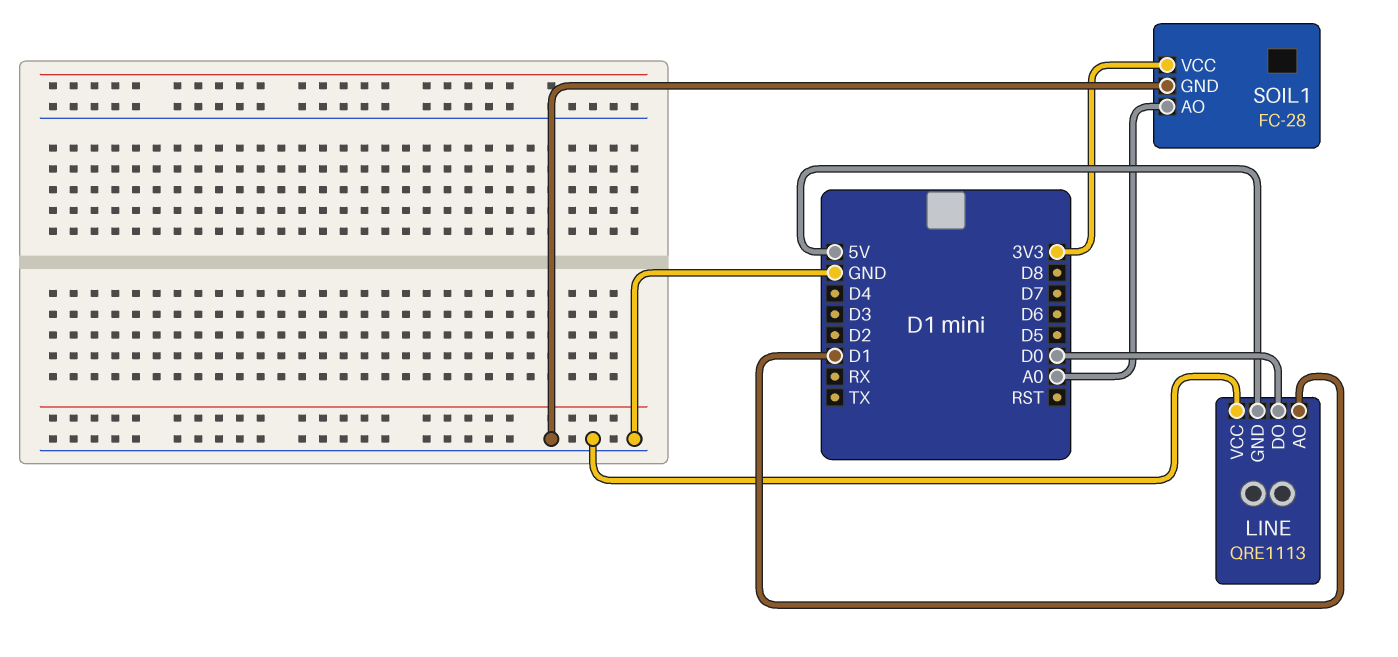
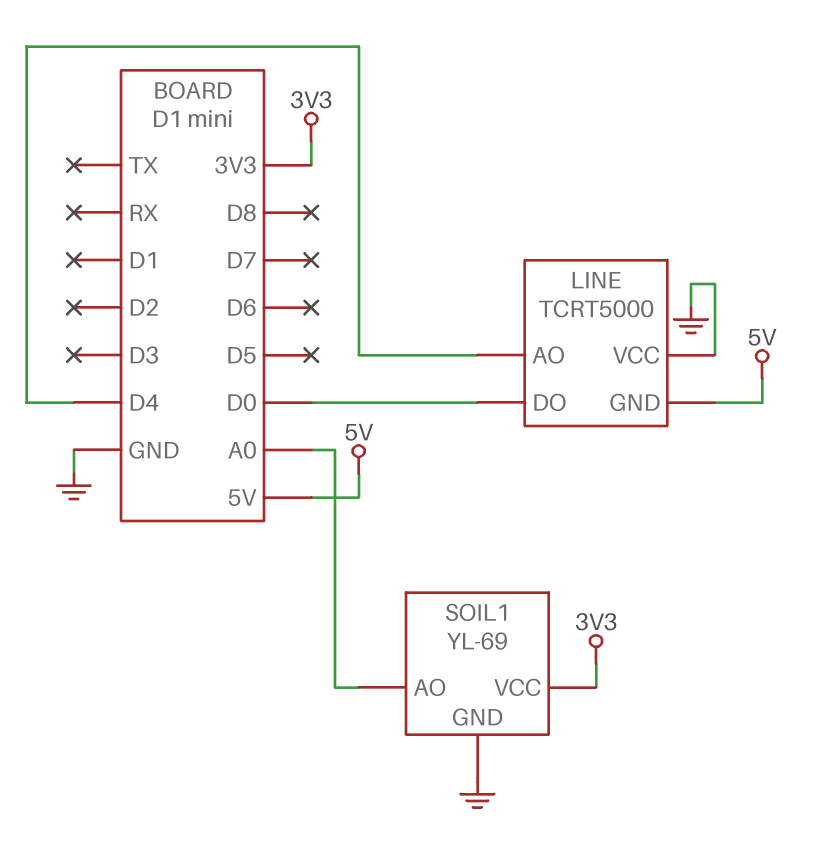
LINE: QRE1113 -> TCRT5000
LINE pin AO: D1 -> D4
SOIL1: FC-28 -> YL-69

